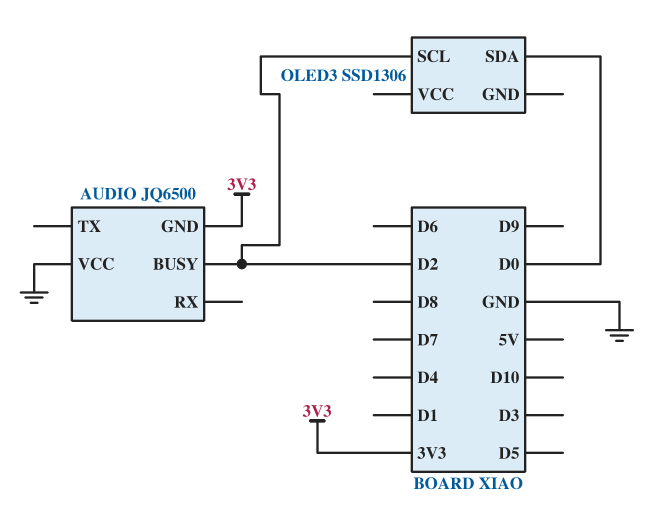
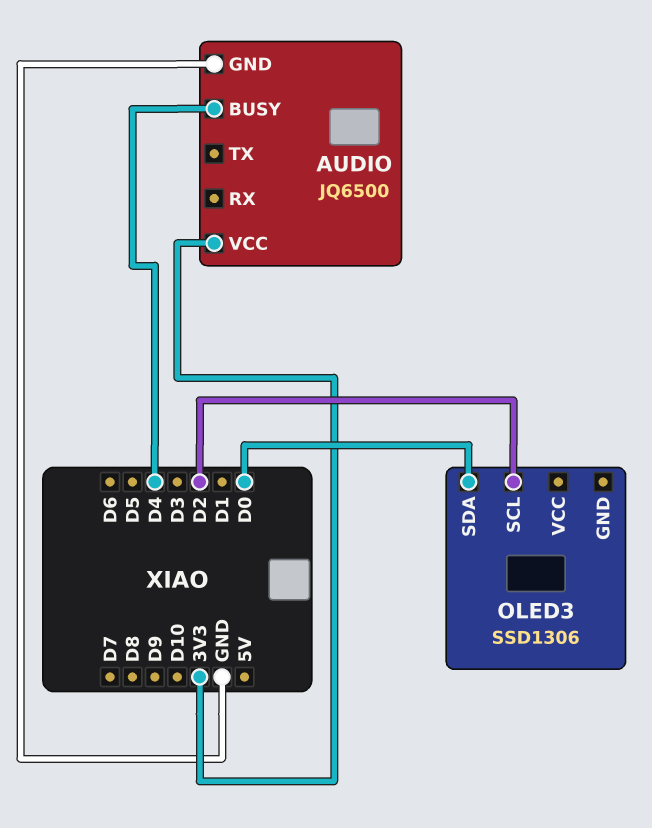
AUDIO pin BUSY: D2 -> D4
AUDIO pin GND: 3V3 -> GND
AUDIO pin VCC: GND -> 3V3

